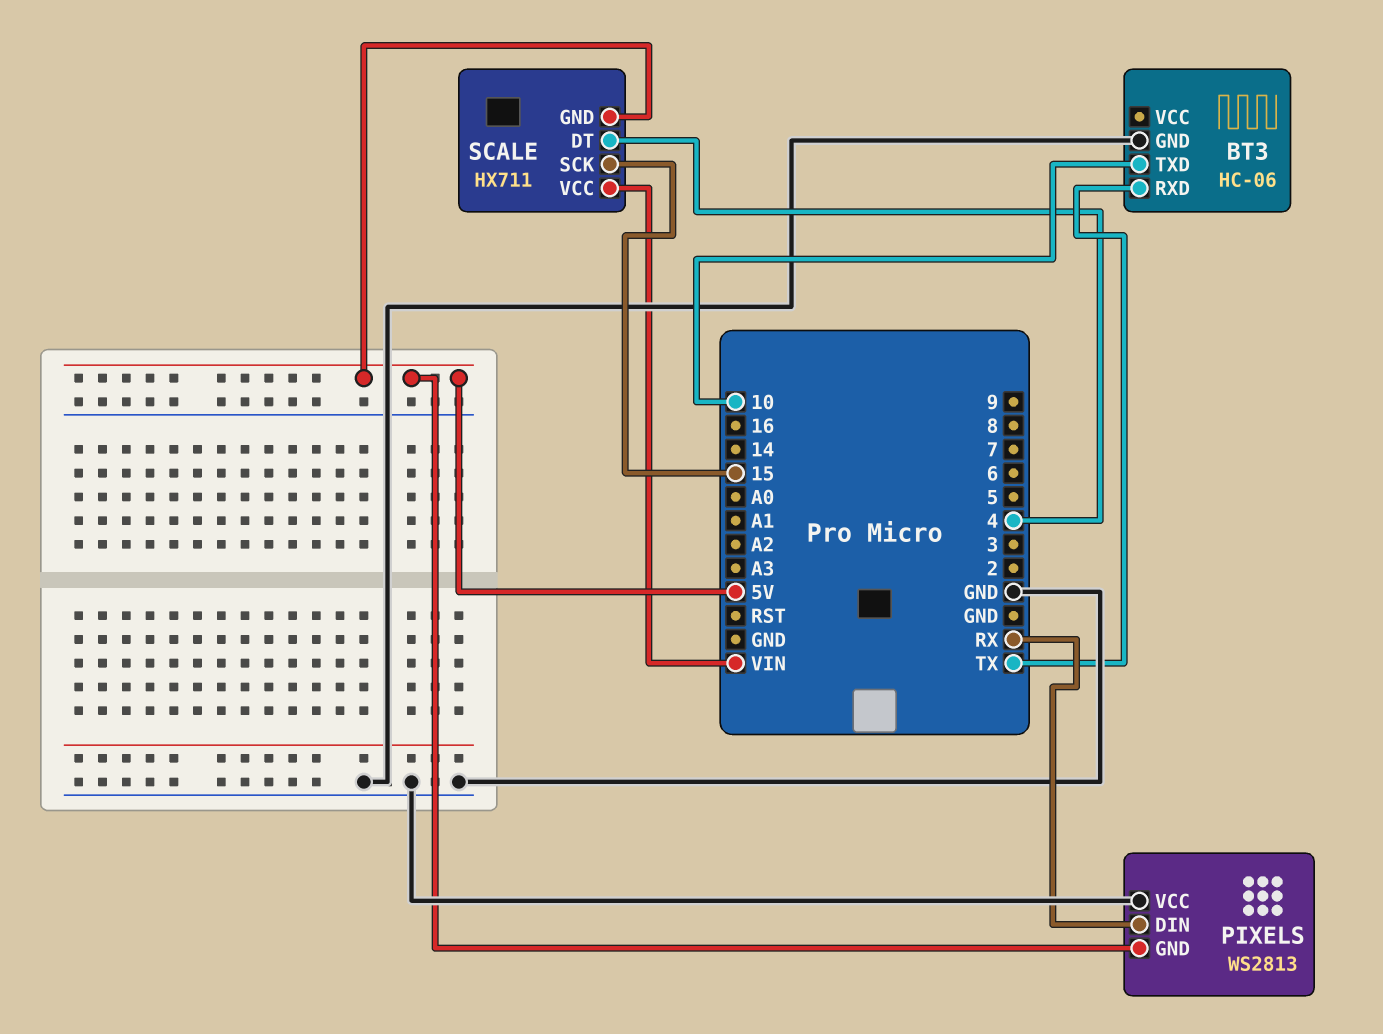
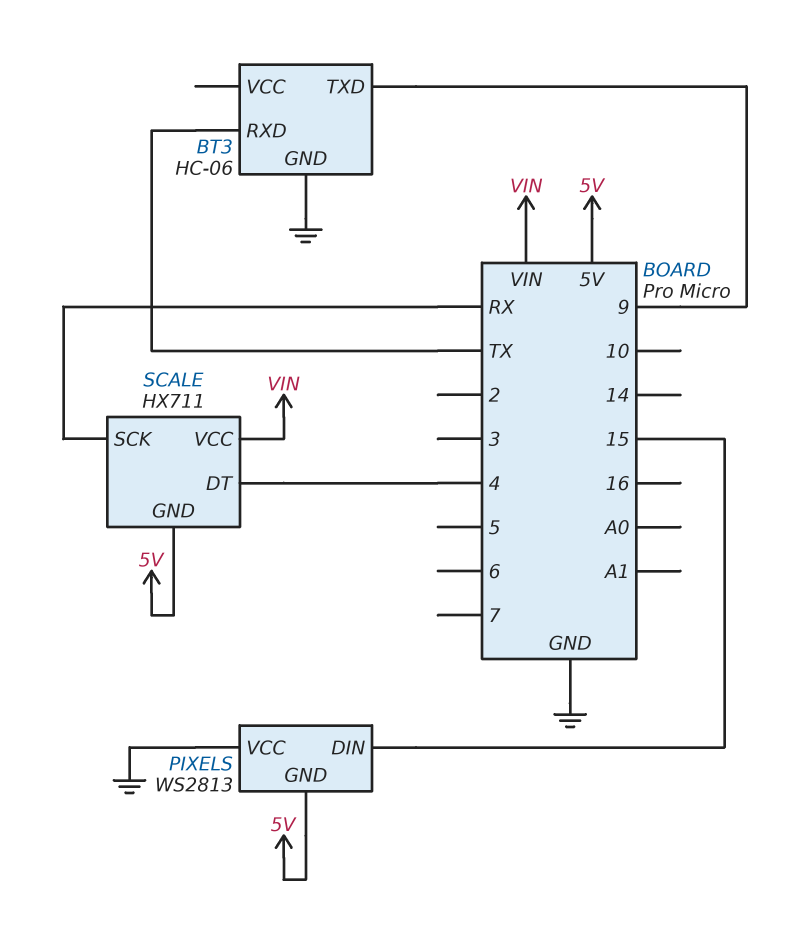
BT3 pin TXD: 10 -> 9
PIXELS pin DIN: RX -> 15
SCALE pin SCK: 15 -> RX

